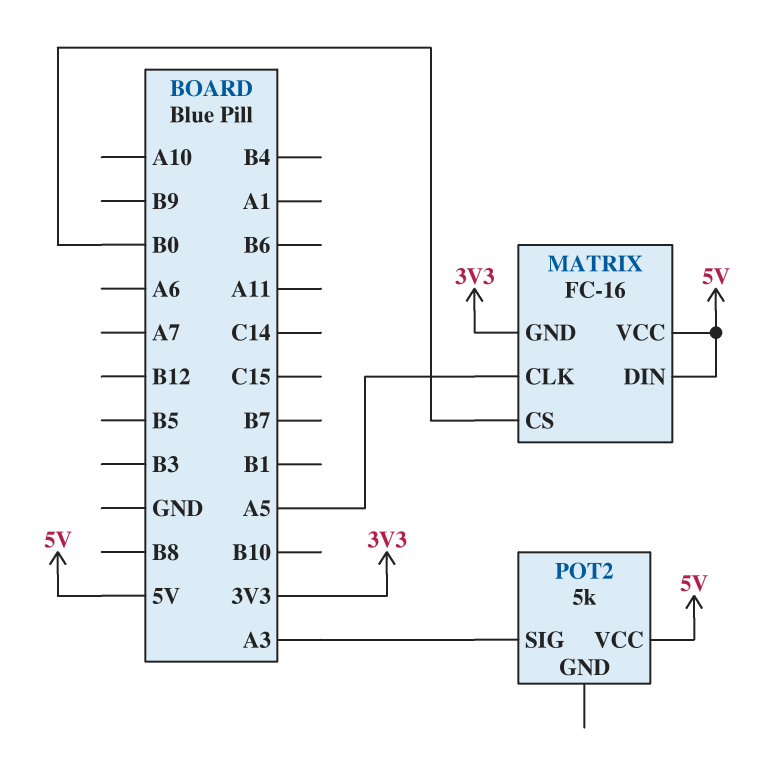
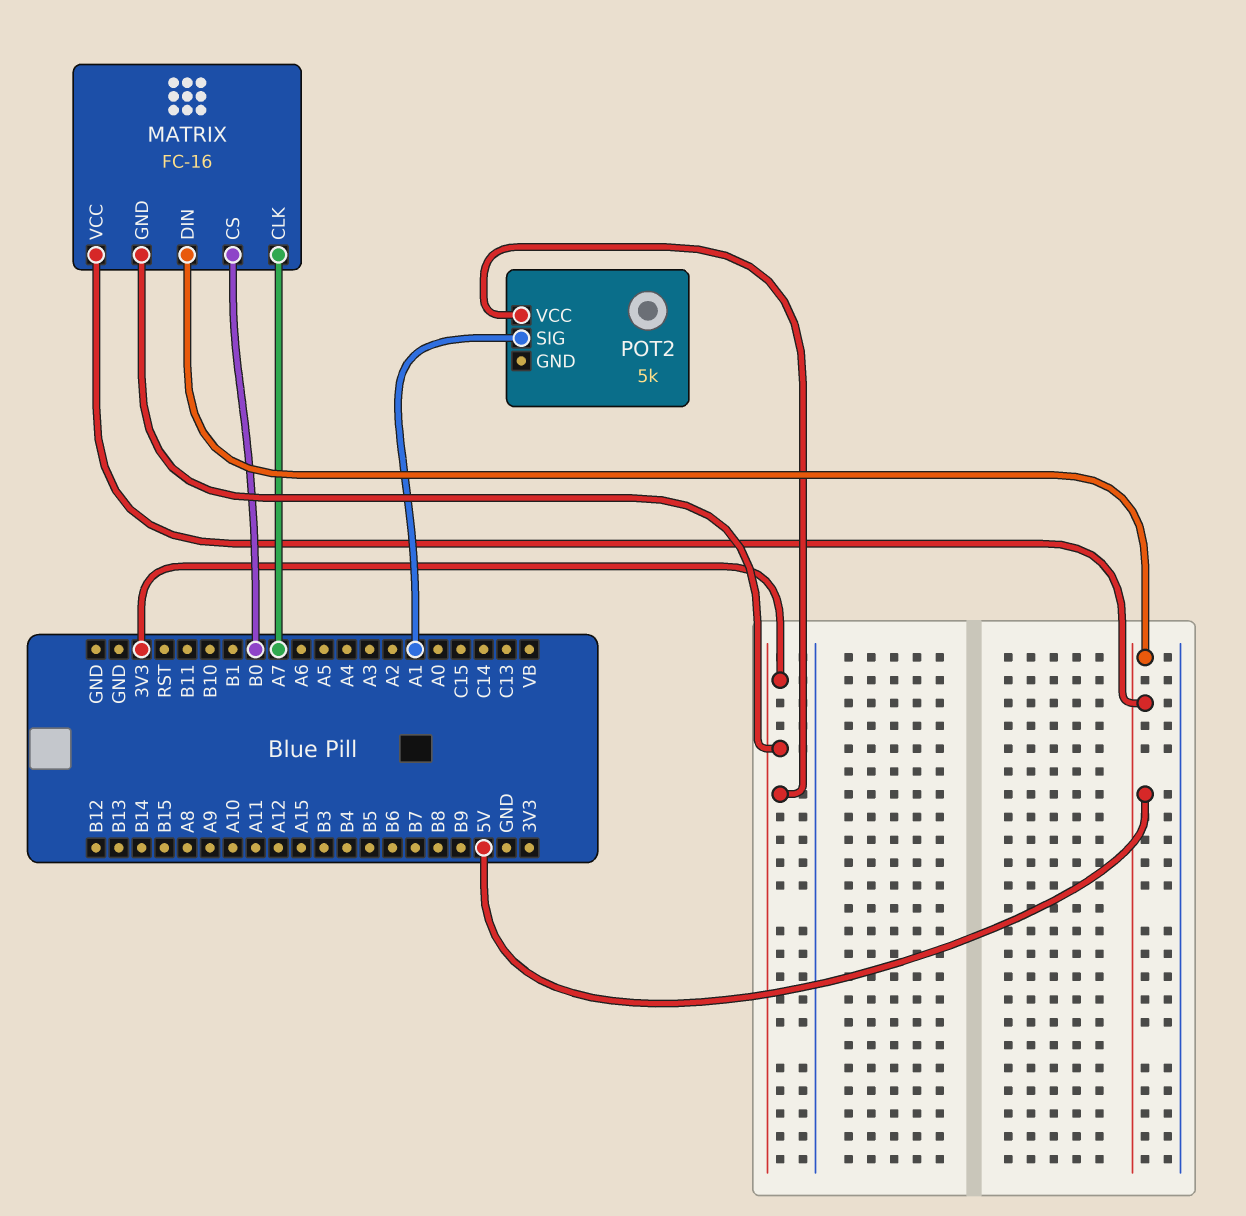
MATRIX pin CLK: A5 -> A7
POT2 pin SIG: A3 -> A1
POT2 pin VCC: 5V -> 3V3

